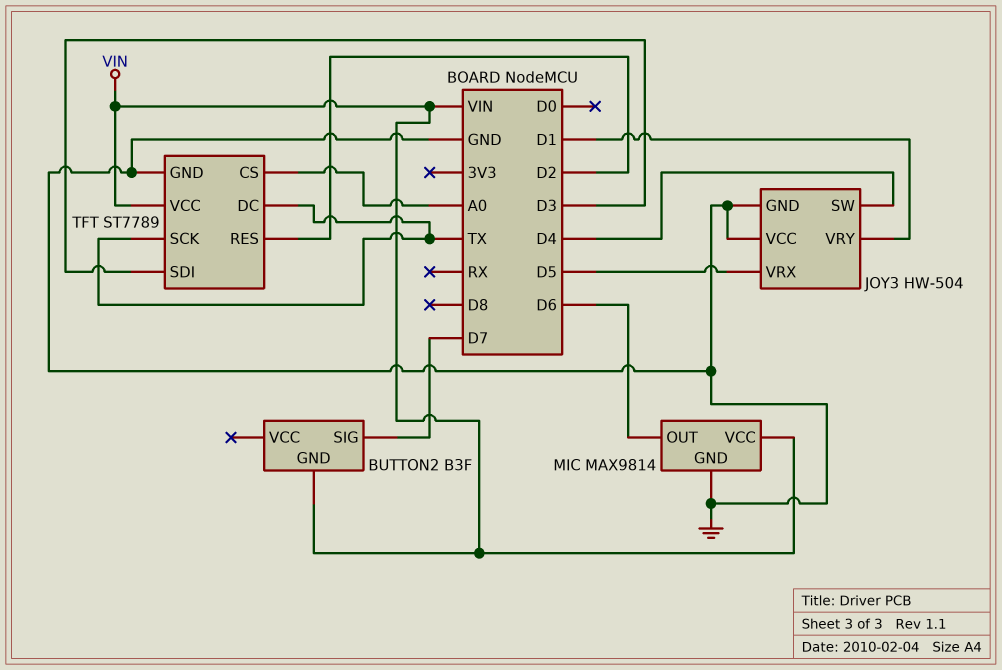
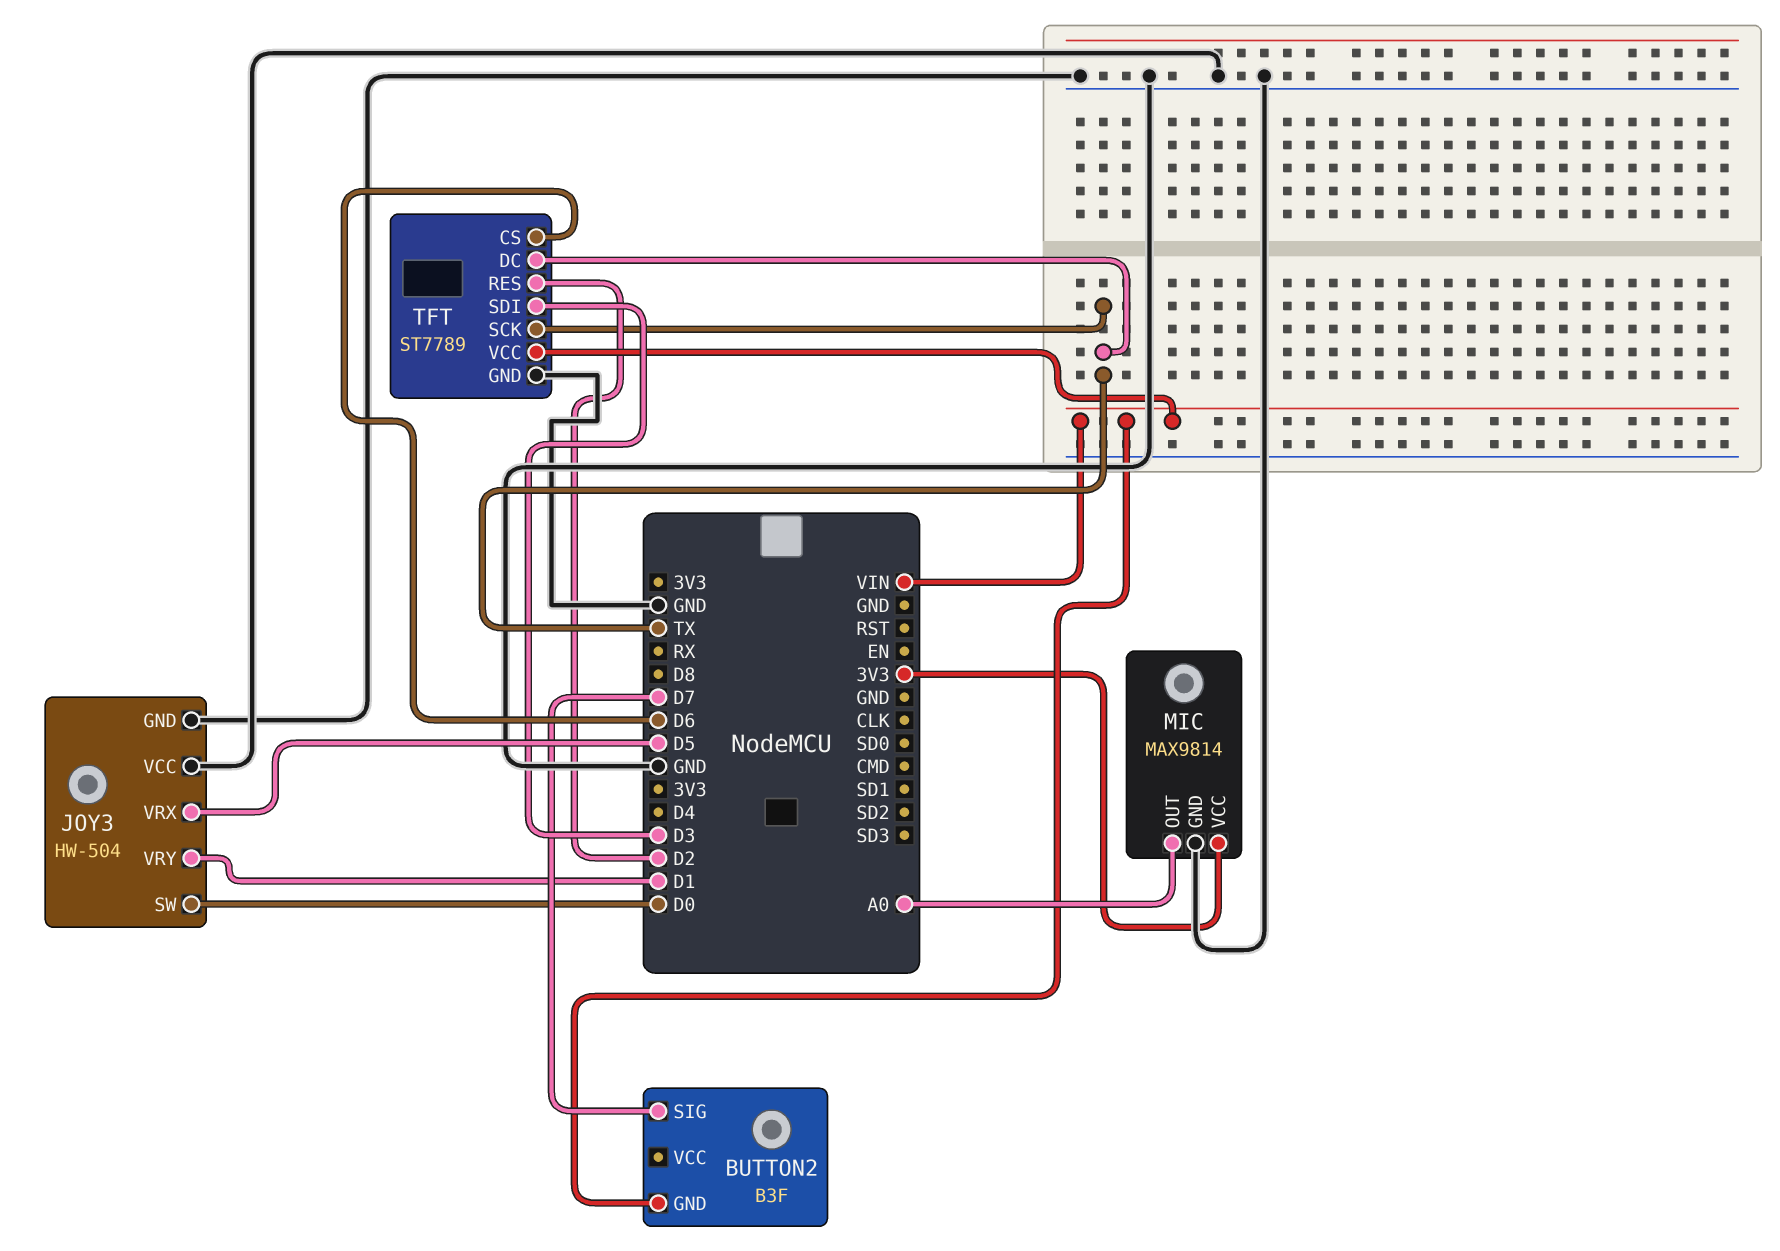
JOY3 pin SW: D4 -> D0
MIC pin OUT: D6 -> A0
MIC pin VCC: VIN -> 3V3
TFT pin CS: A0 -> D6

